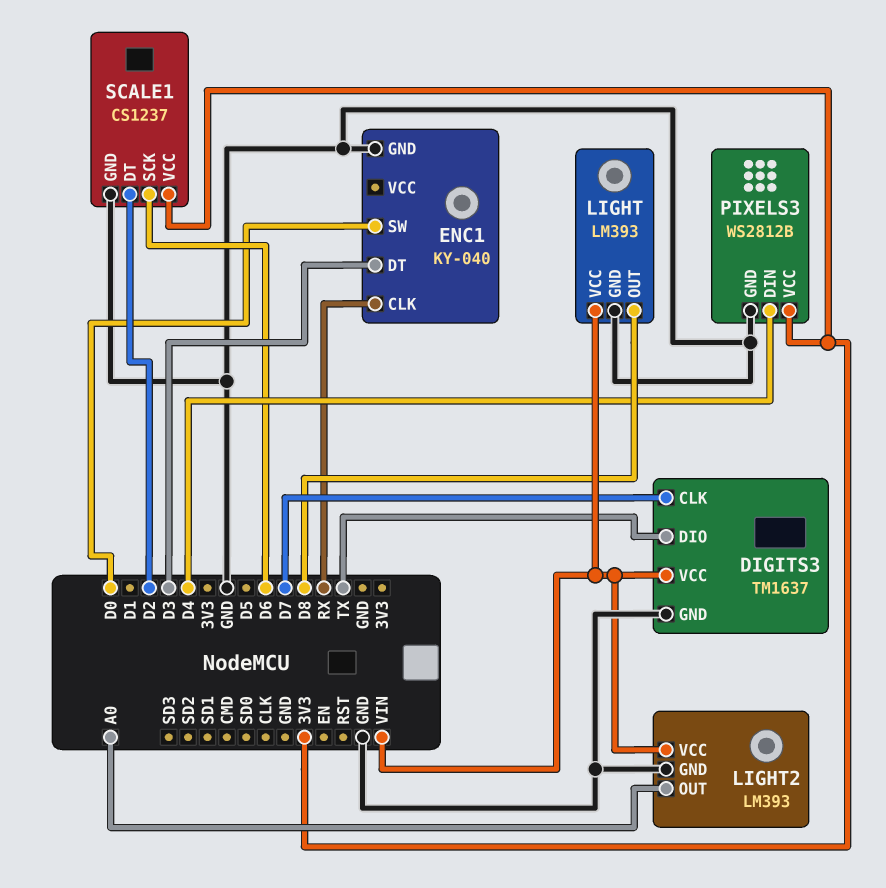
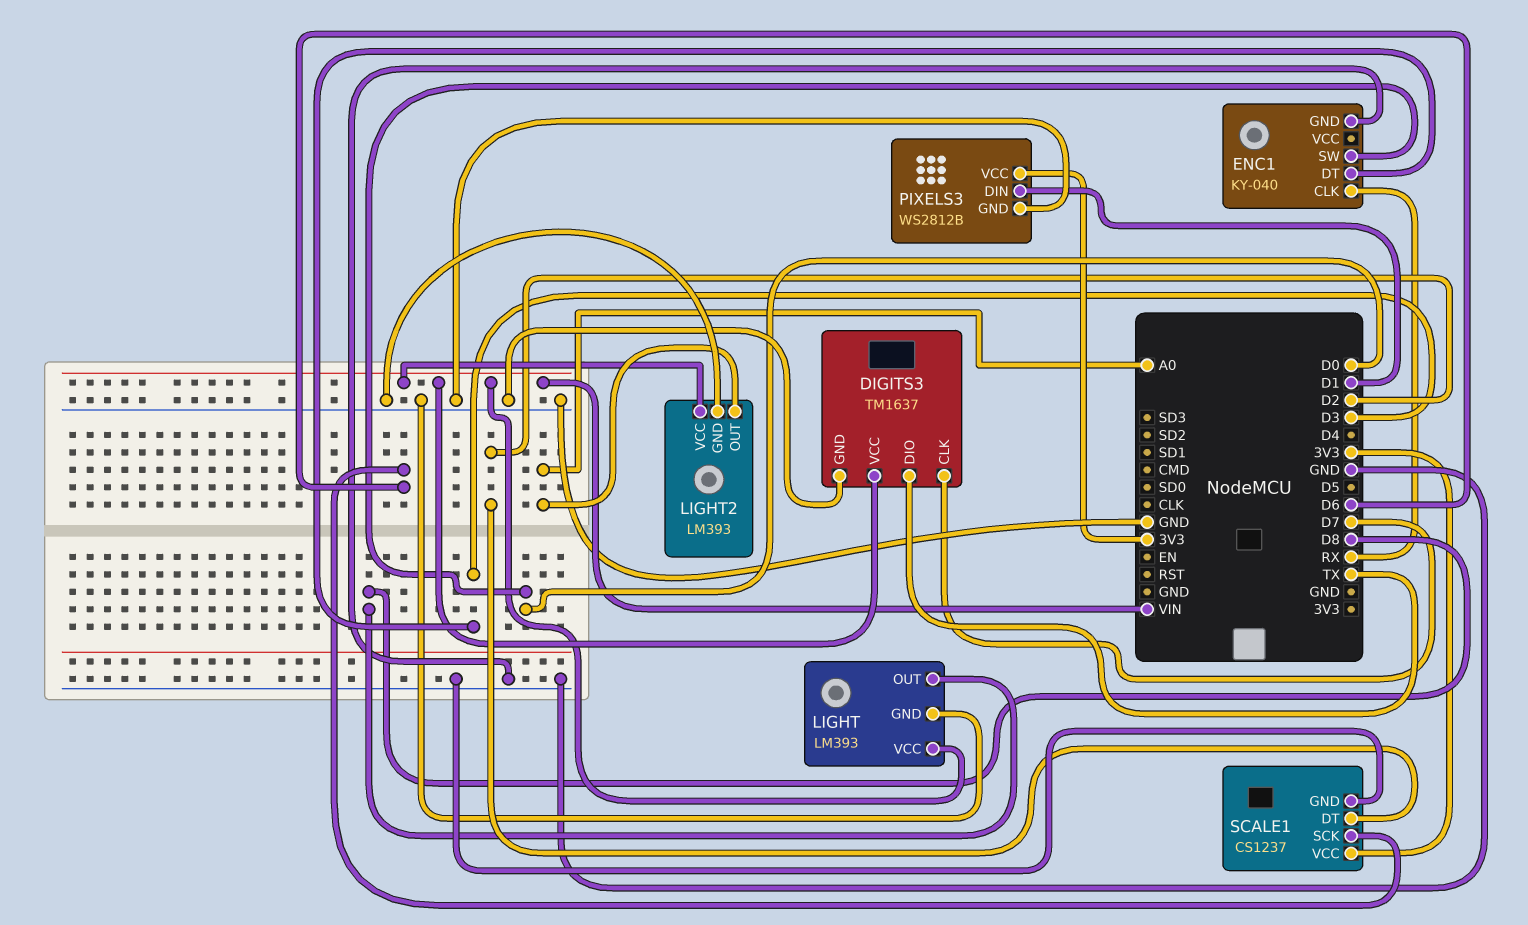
PIXELS3 pin DIN: D4 -> D1

